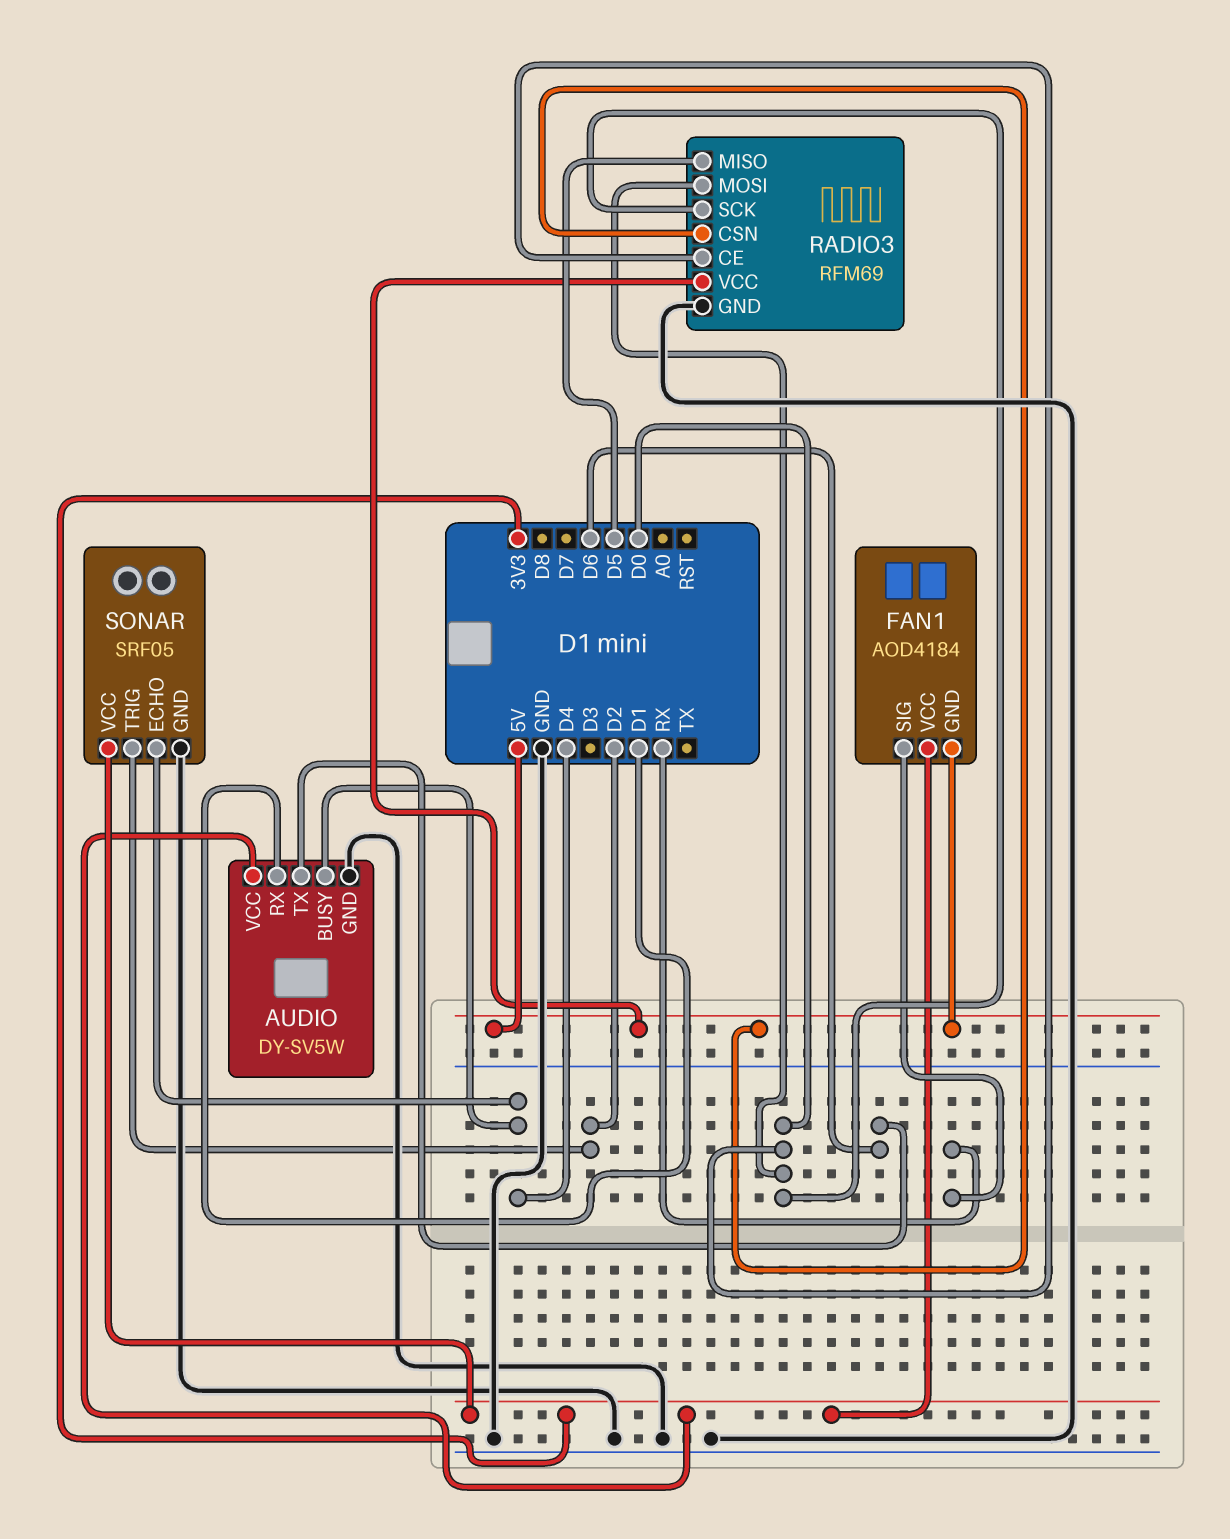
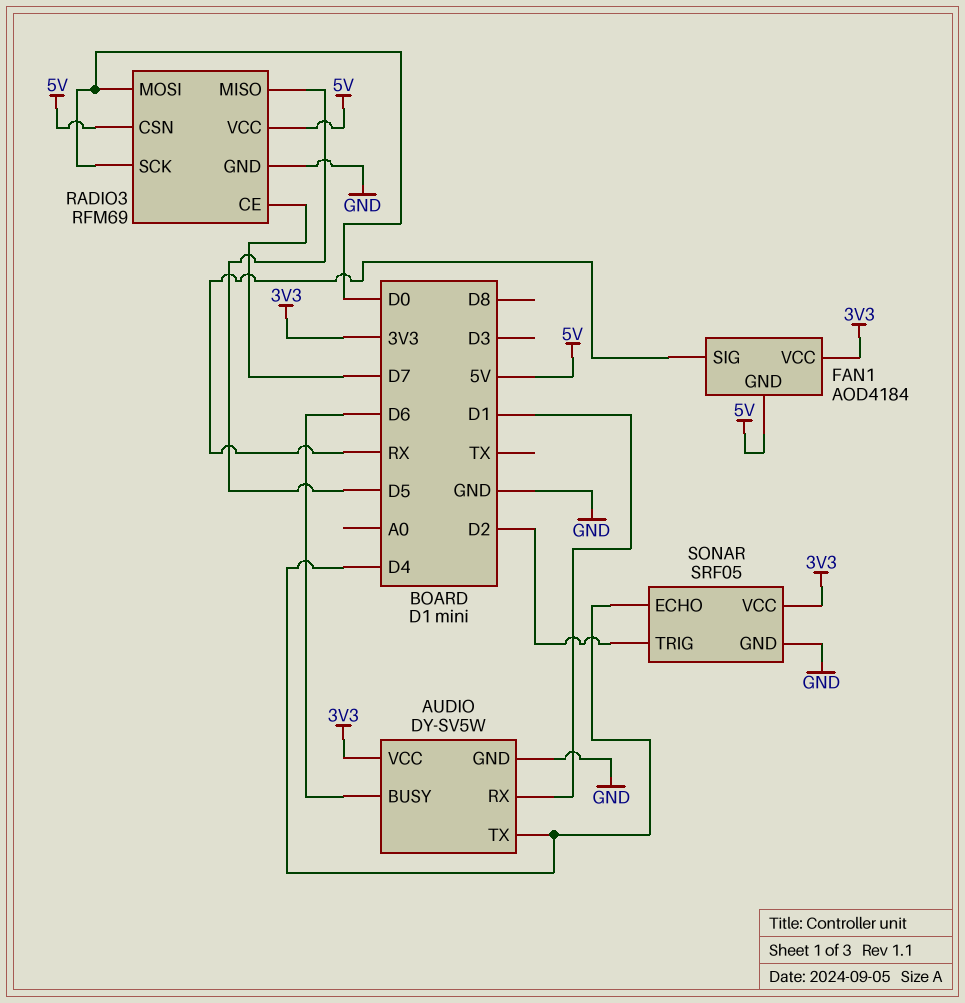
AUDIO pin BUSY: D4 -> D6
AUDIO pin TX: D6 -> D4
RADIO3 pin CE: D0 -> D7

